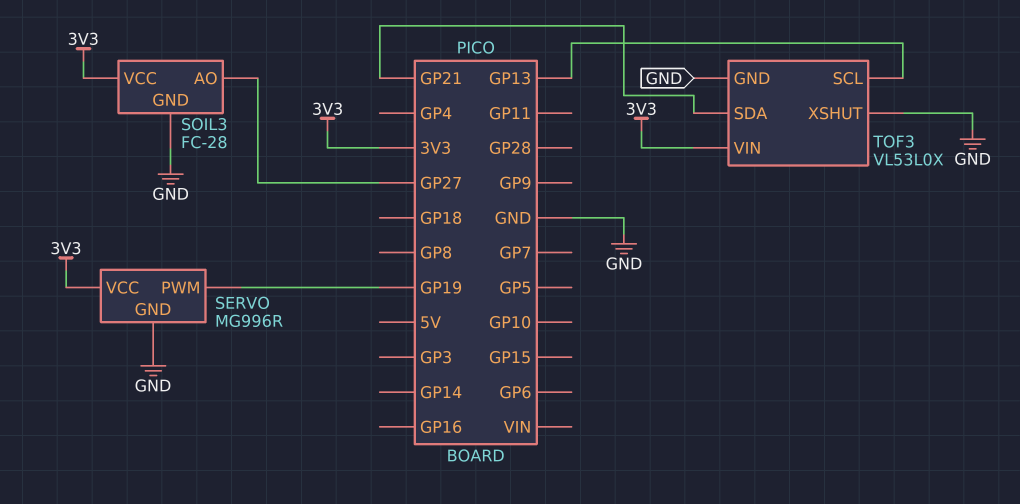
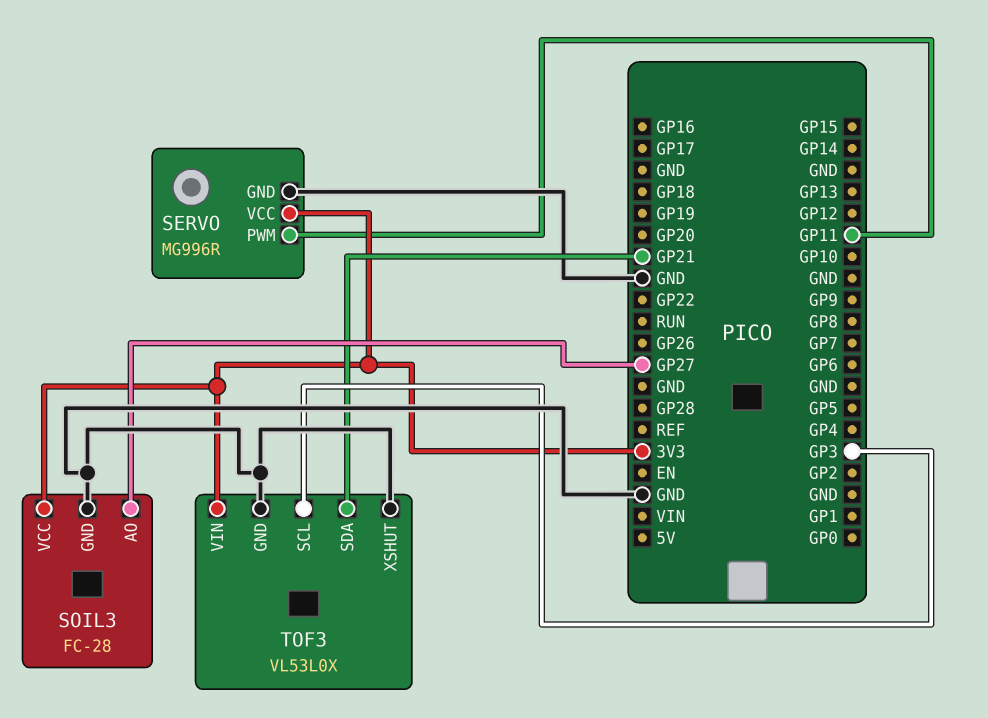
SERVO pin PWM: GP19 -> GP11
TOF3 pin SCL: GP13 -> GP3

